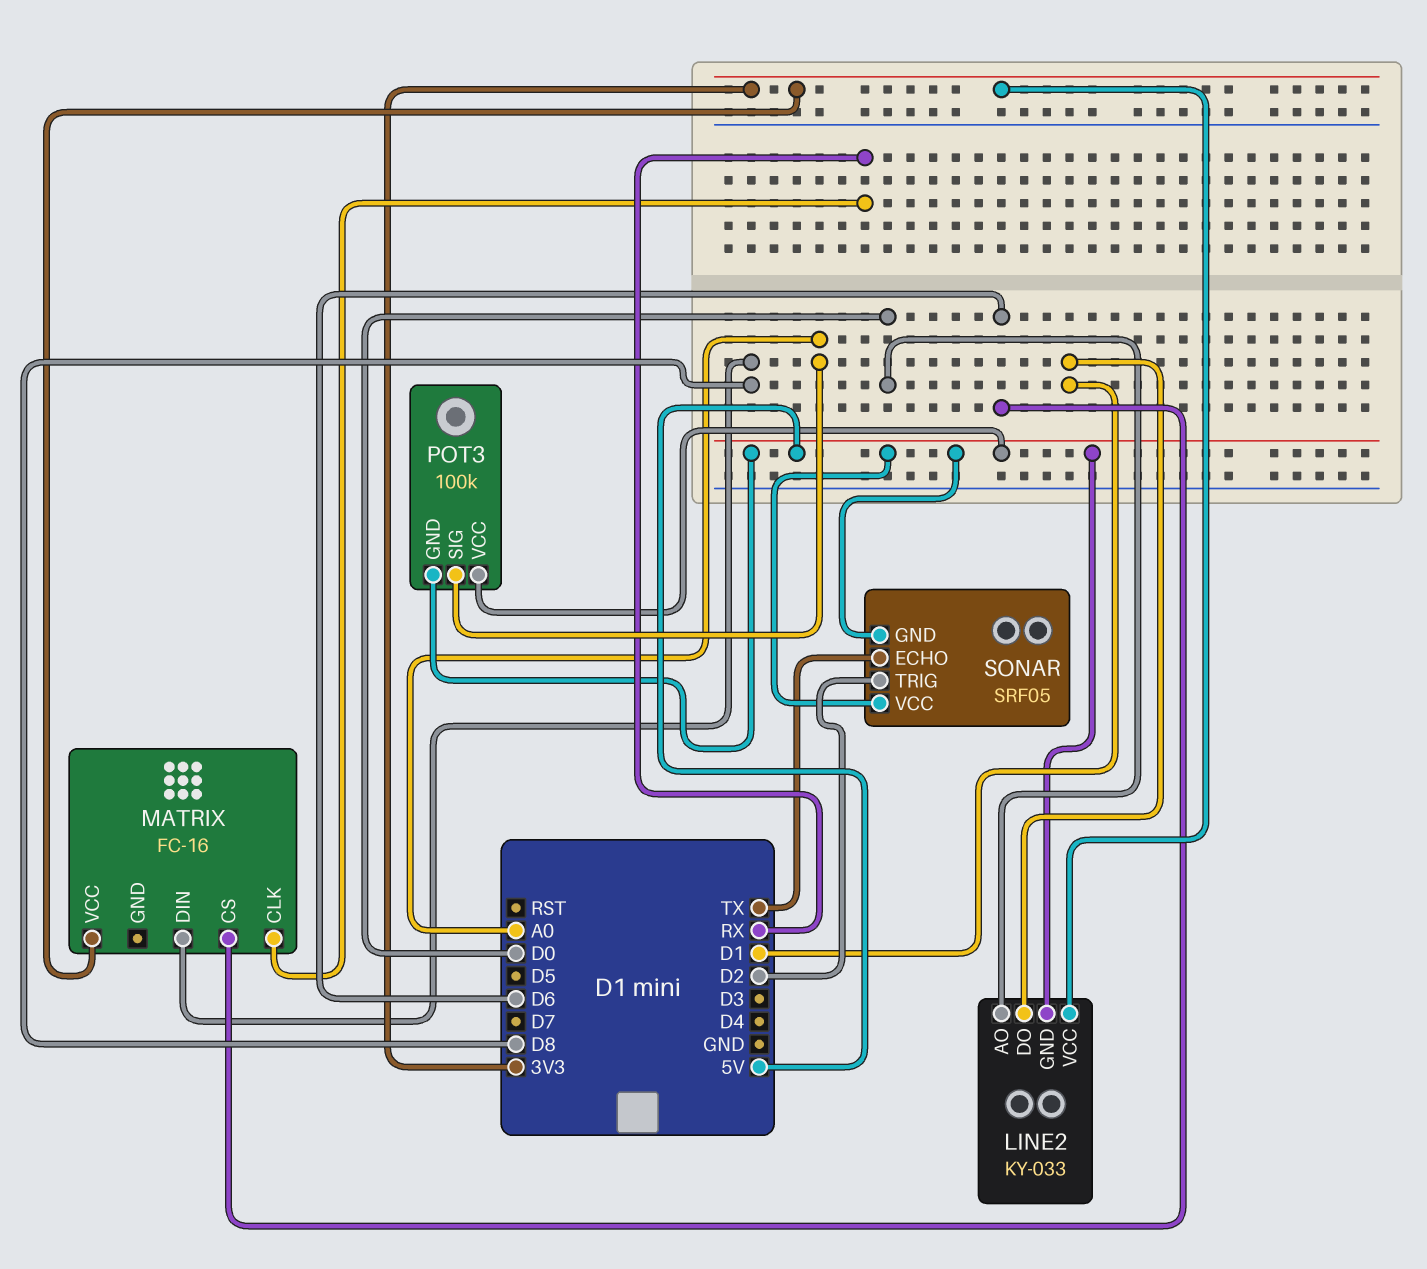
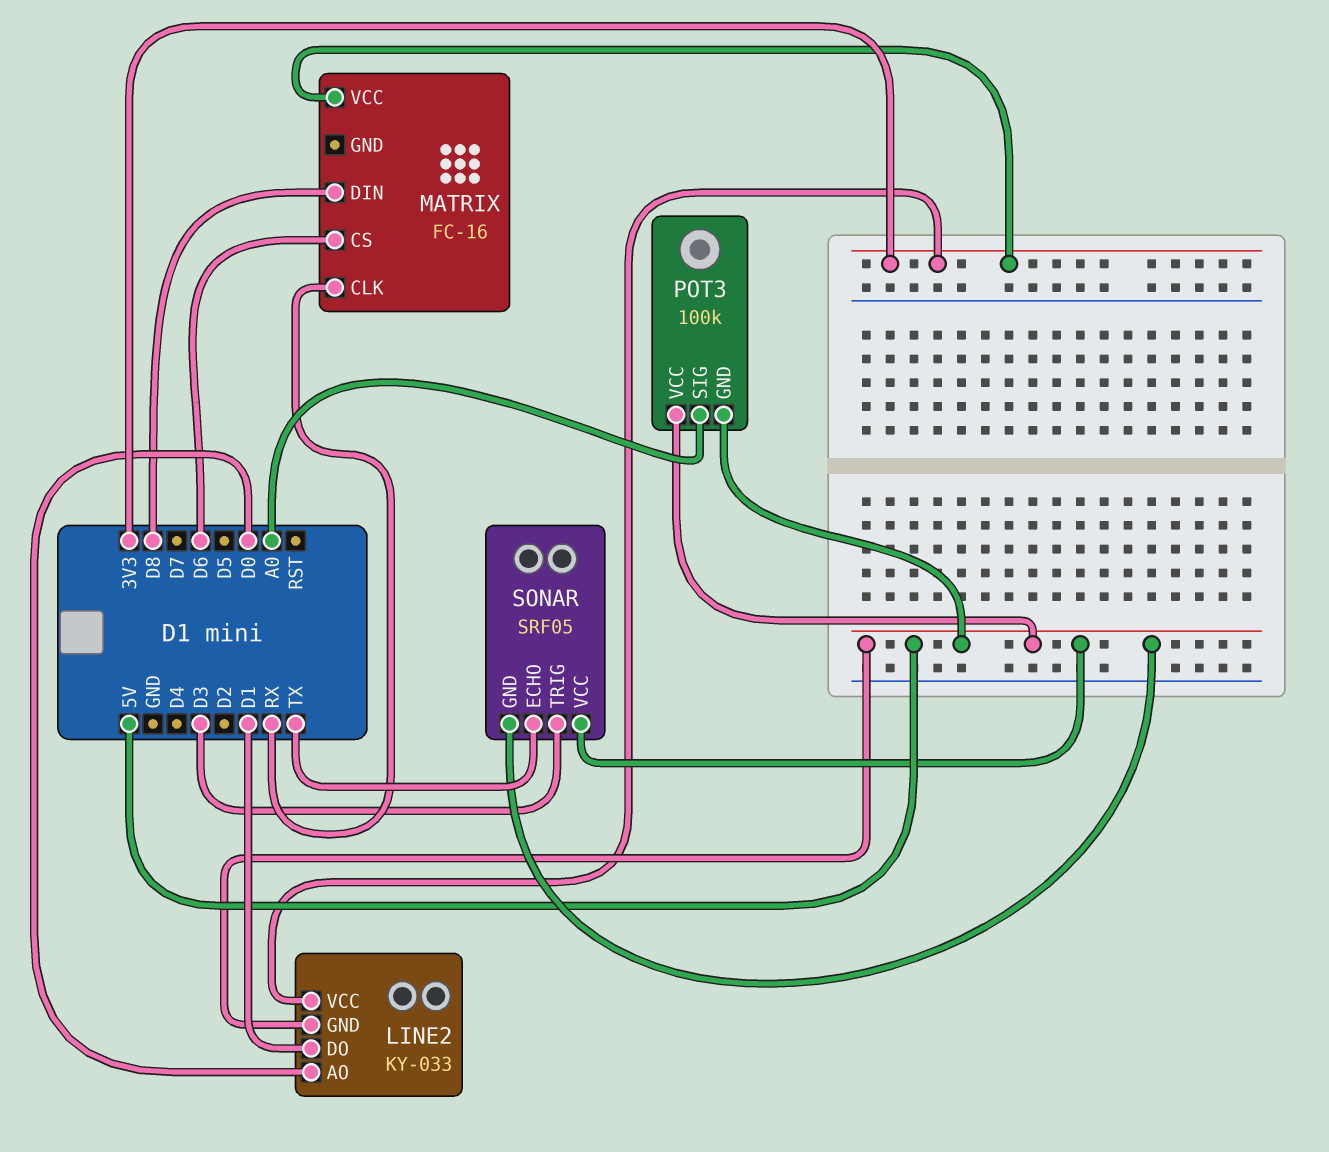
SONAR pin TRIG: D2 -> D3

